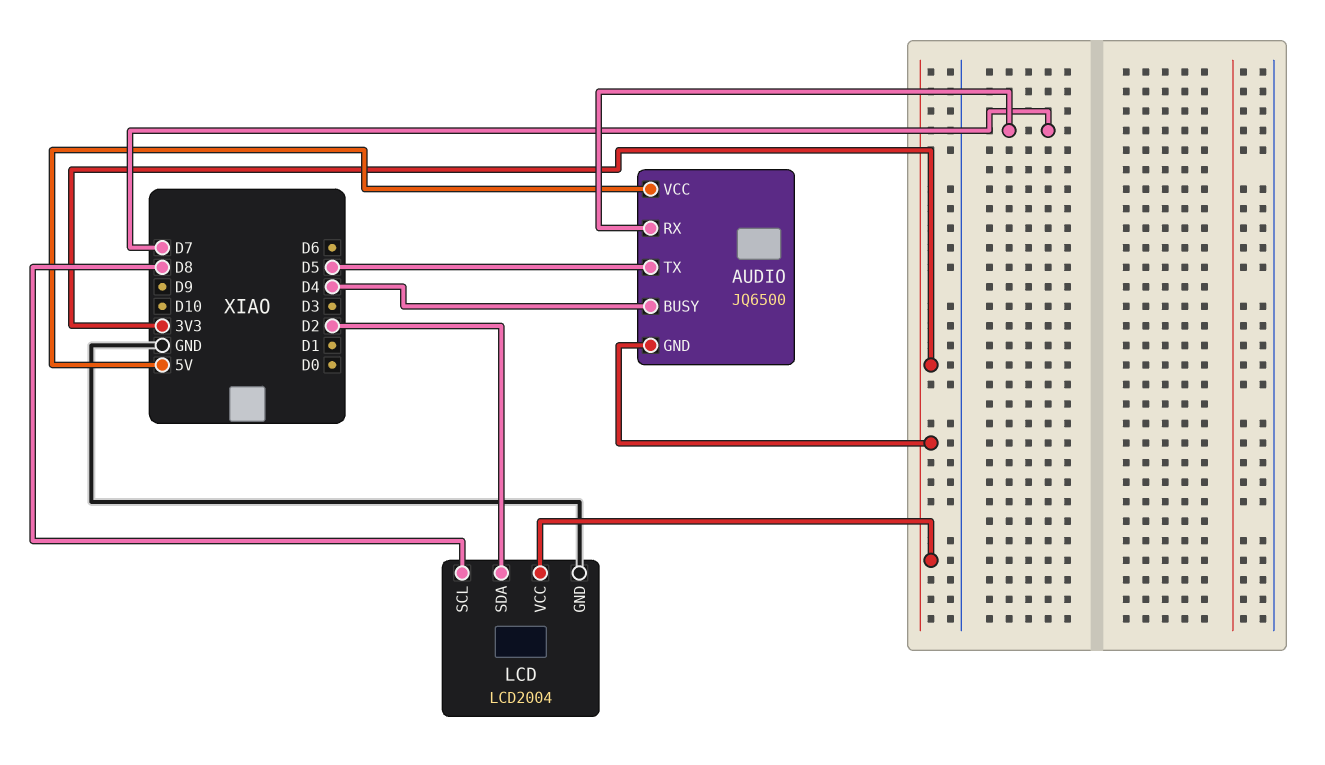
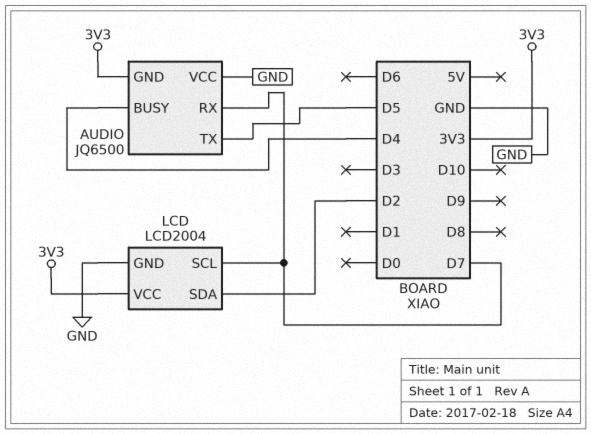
AUDIO pin VCC: 5V -> GND
LCD pin SCL: D8 -> D7

